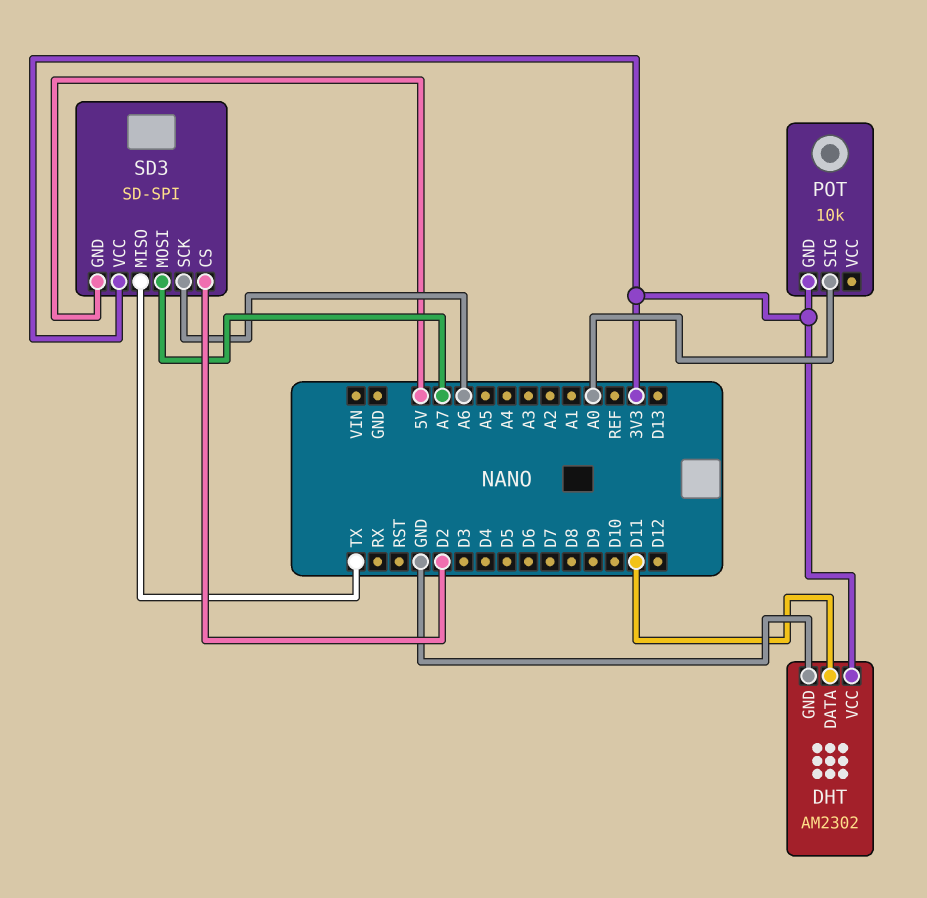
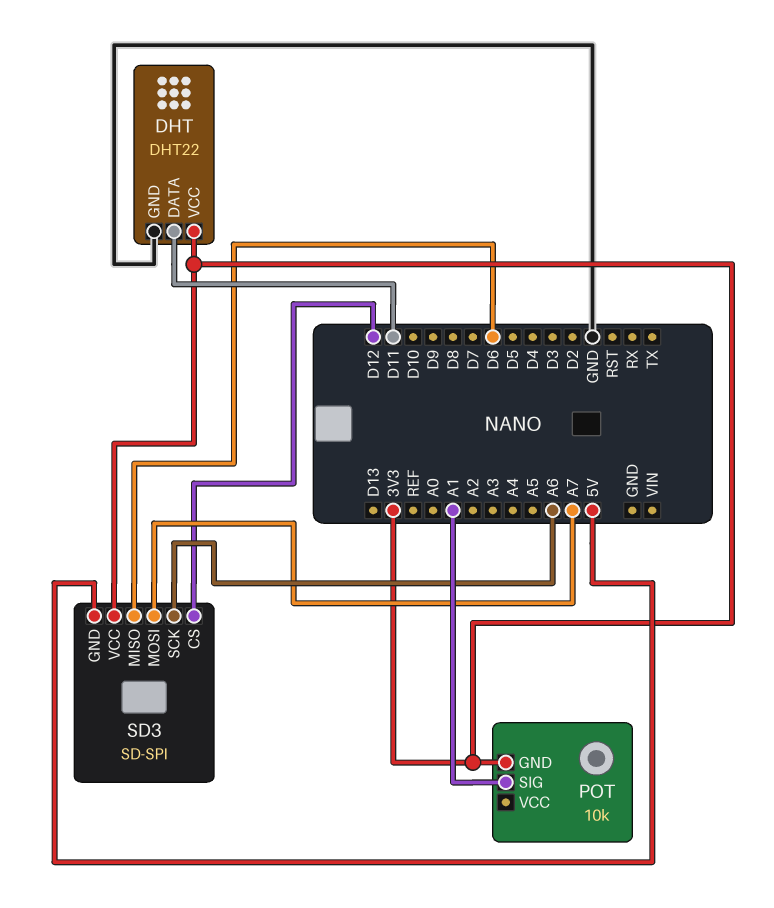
DHT: AM2302 -> DHT22
POT pin SIG: A0 -> A1
SD3 pin CS: D2 -> D12
SD3 pin MISO: TX -> D6

